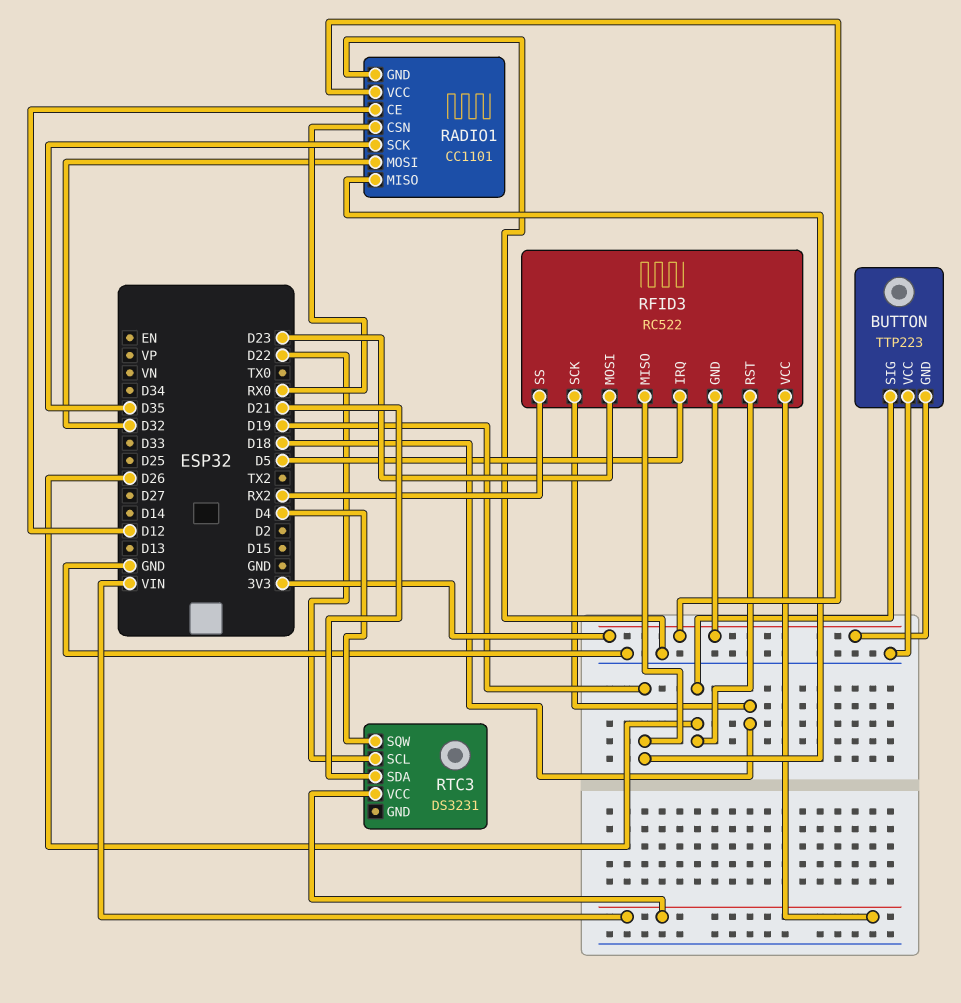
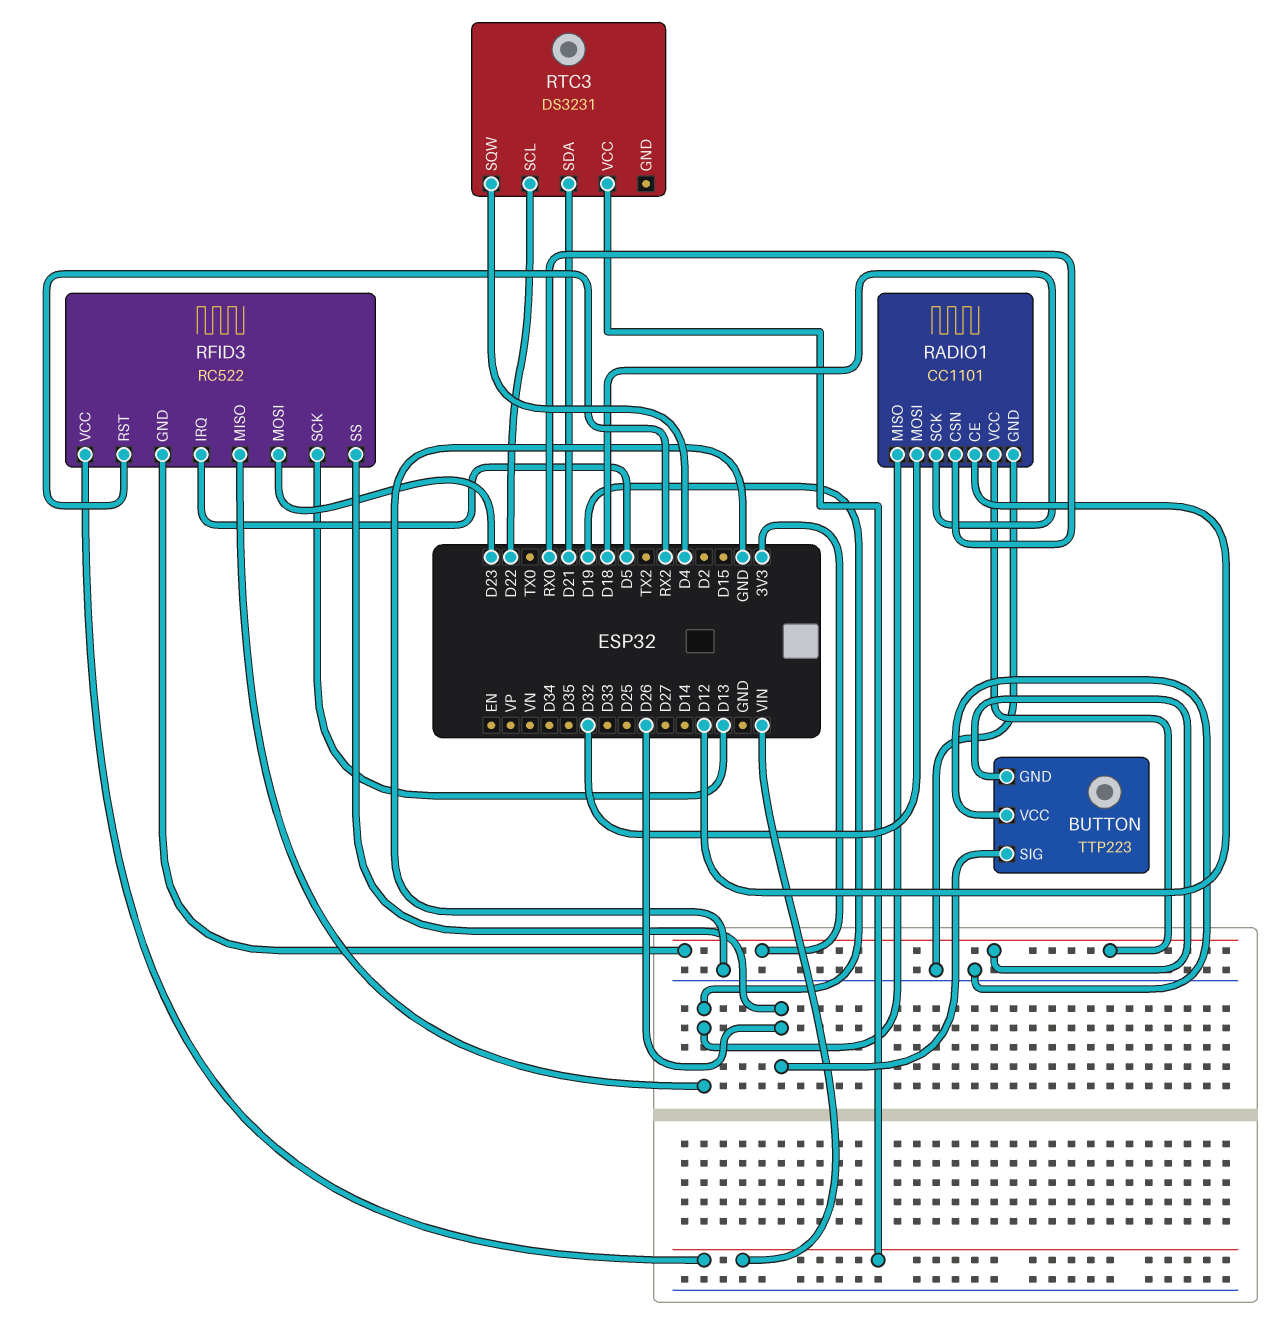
RADIO1 pin SCK: D35 -> D18
RFID3 pin RST: D26 -> RX2
RFID3 pin SCK: D18 -> D13
RFID3 pin SS: RX2 -> D26

